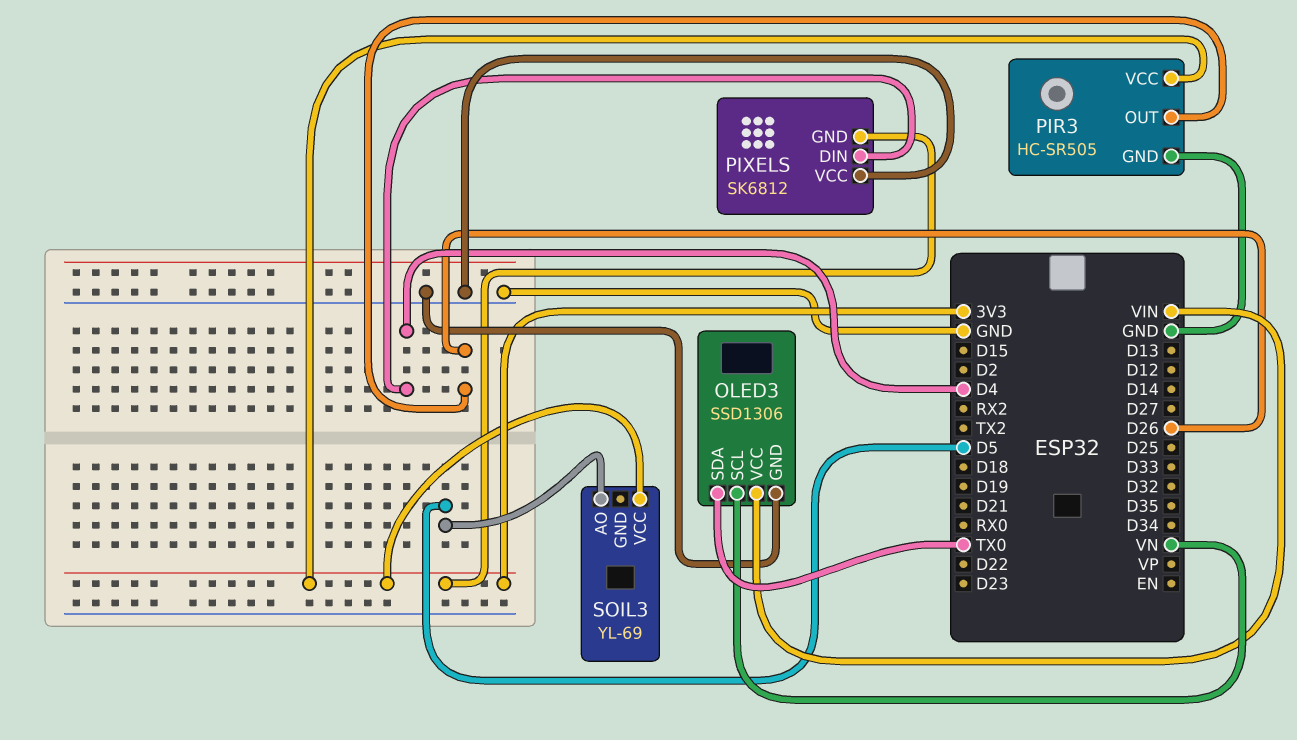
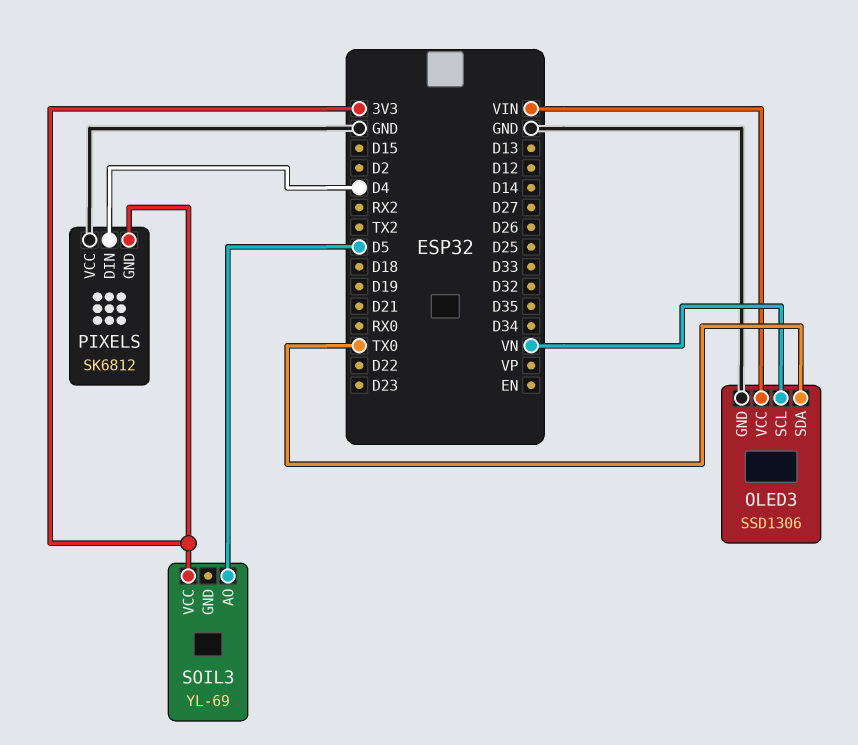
PIR3: HC-SR505 -> none
PIR3 pin GND: GND -> none
PIR3 pin OUT: D26 -> none
PIR3 pin VCC: 3V3 -> none

